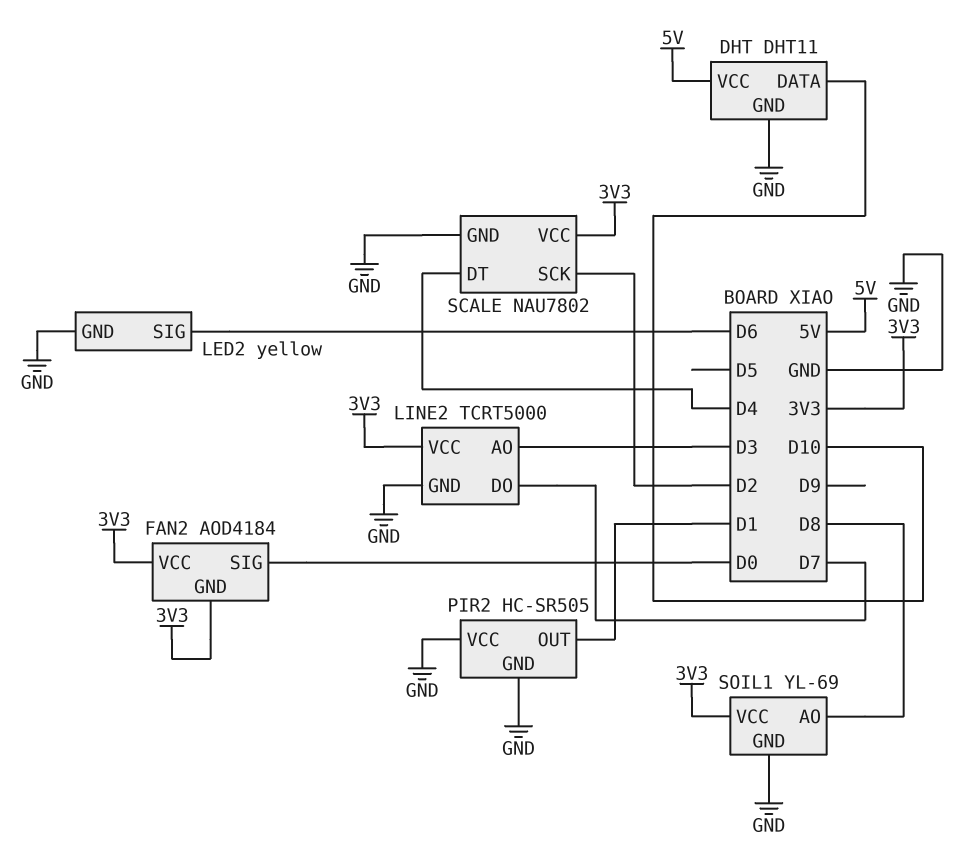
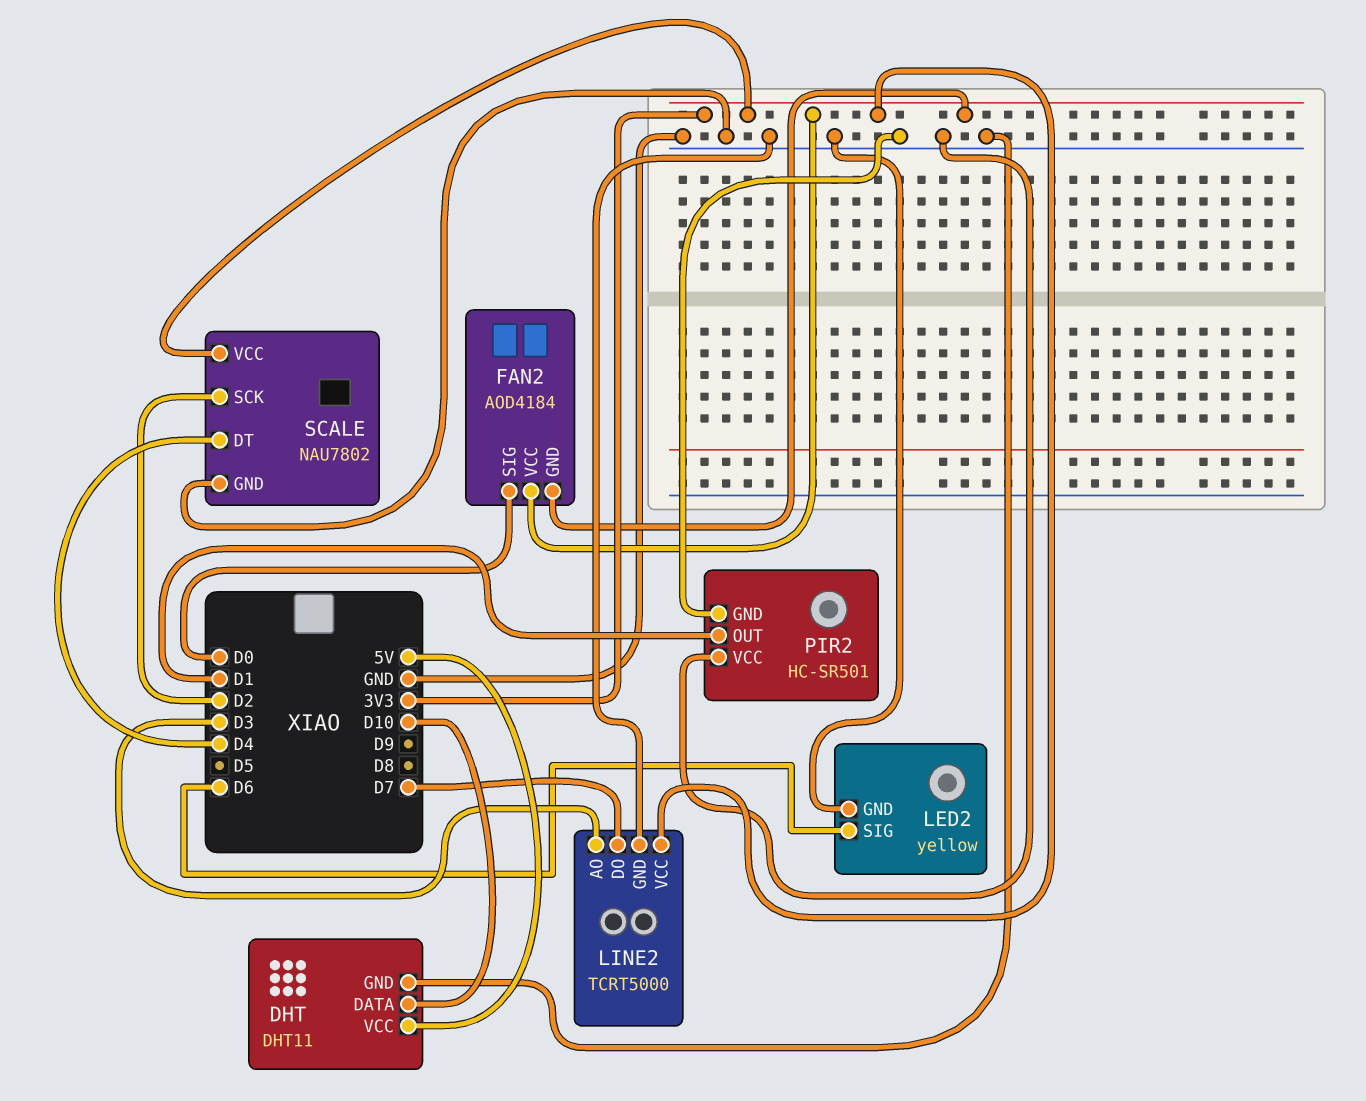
PIR2: HC-SR505 -> HC-SR501
SOIL1: YL-69 -> none
SOIL1 pin AO: D8 -> none
SOIL1 pin GND: GND -> none
SOIL1 pin VCC: 3V3 -> none

